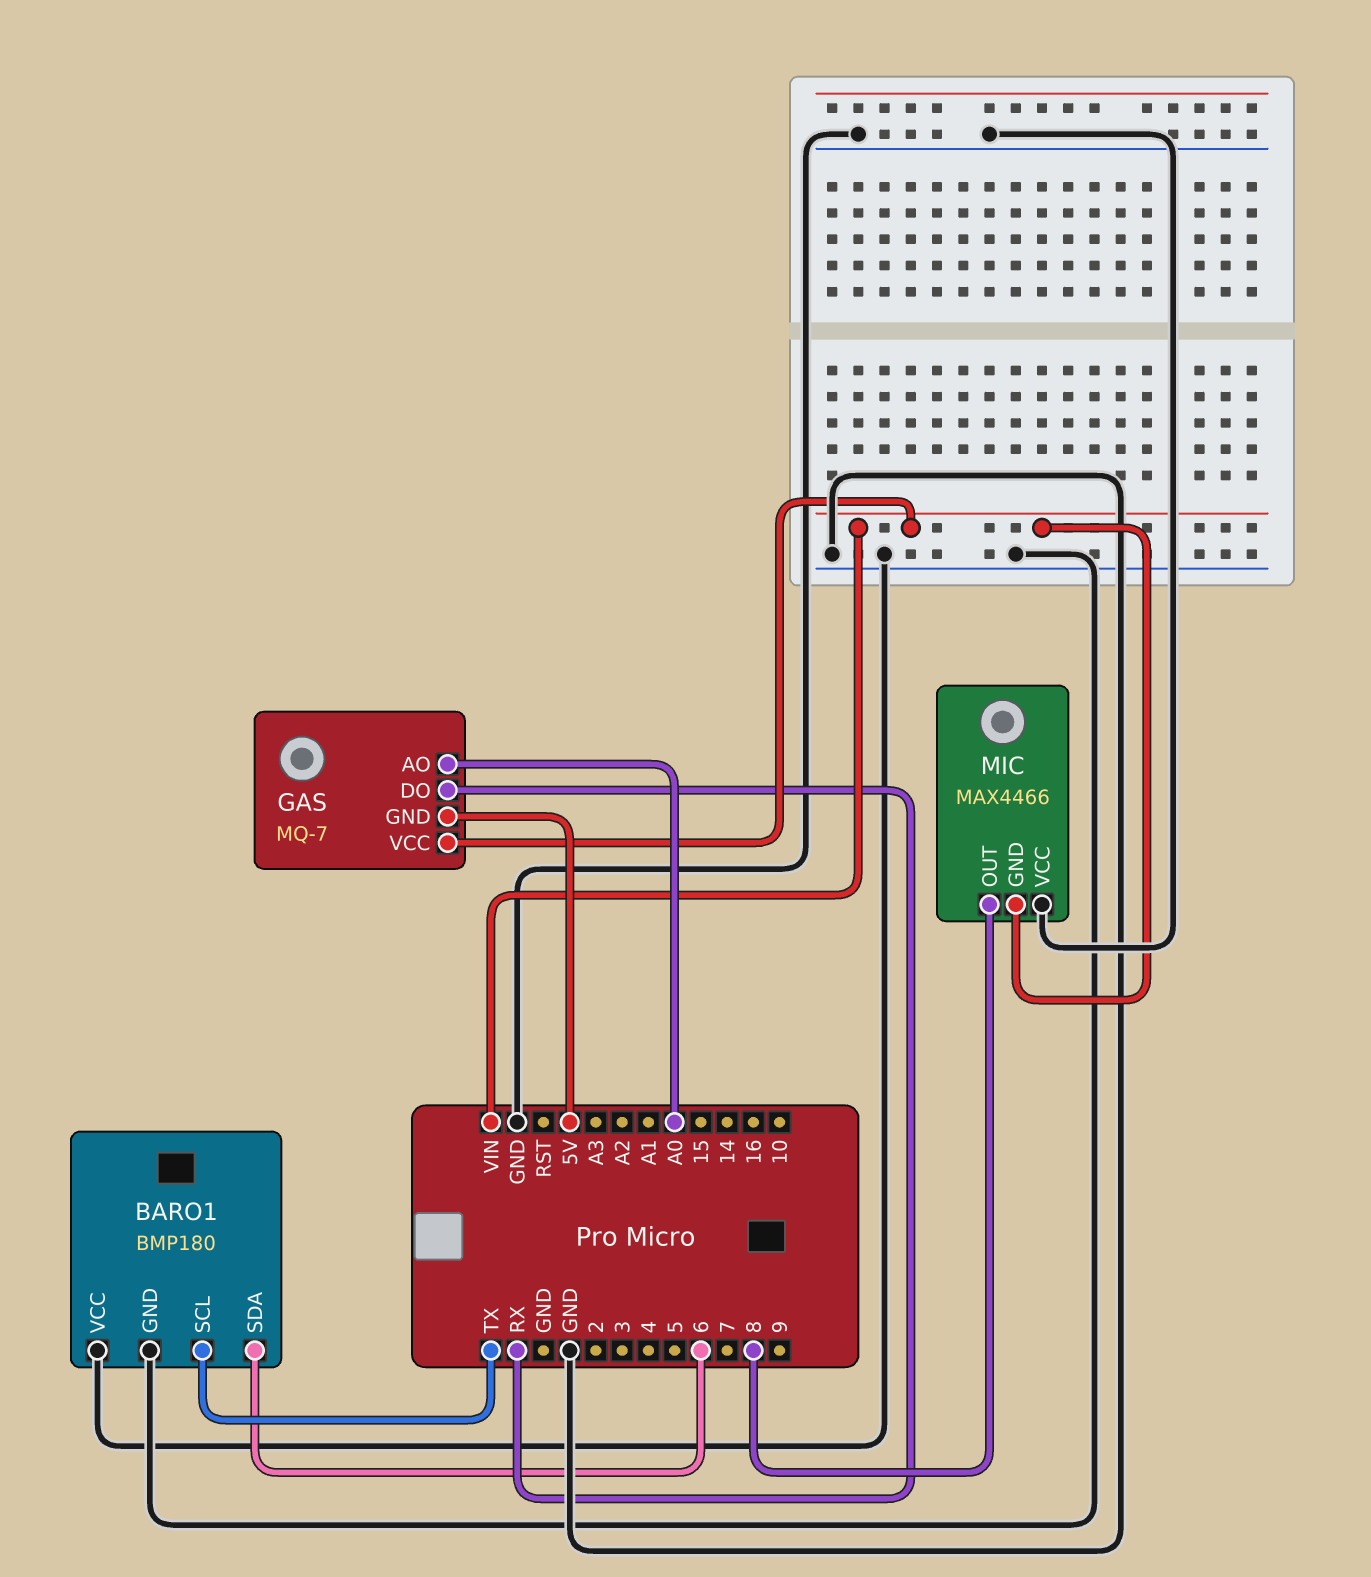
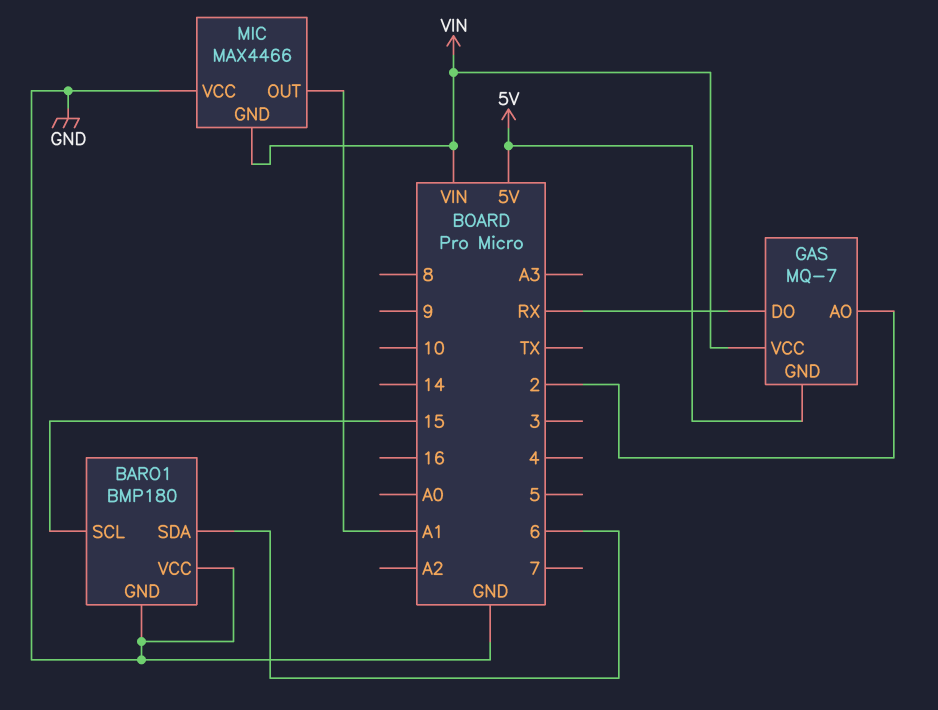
BARO1 pin SCL: TX -> 15
GAS pin AO: A0 -> 2
MIC pin OUT: 8 -> A1

